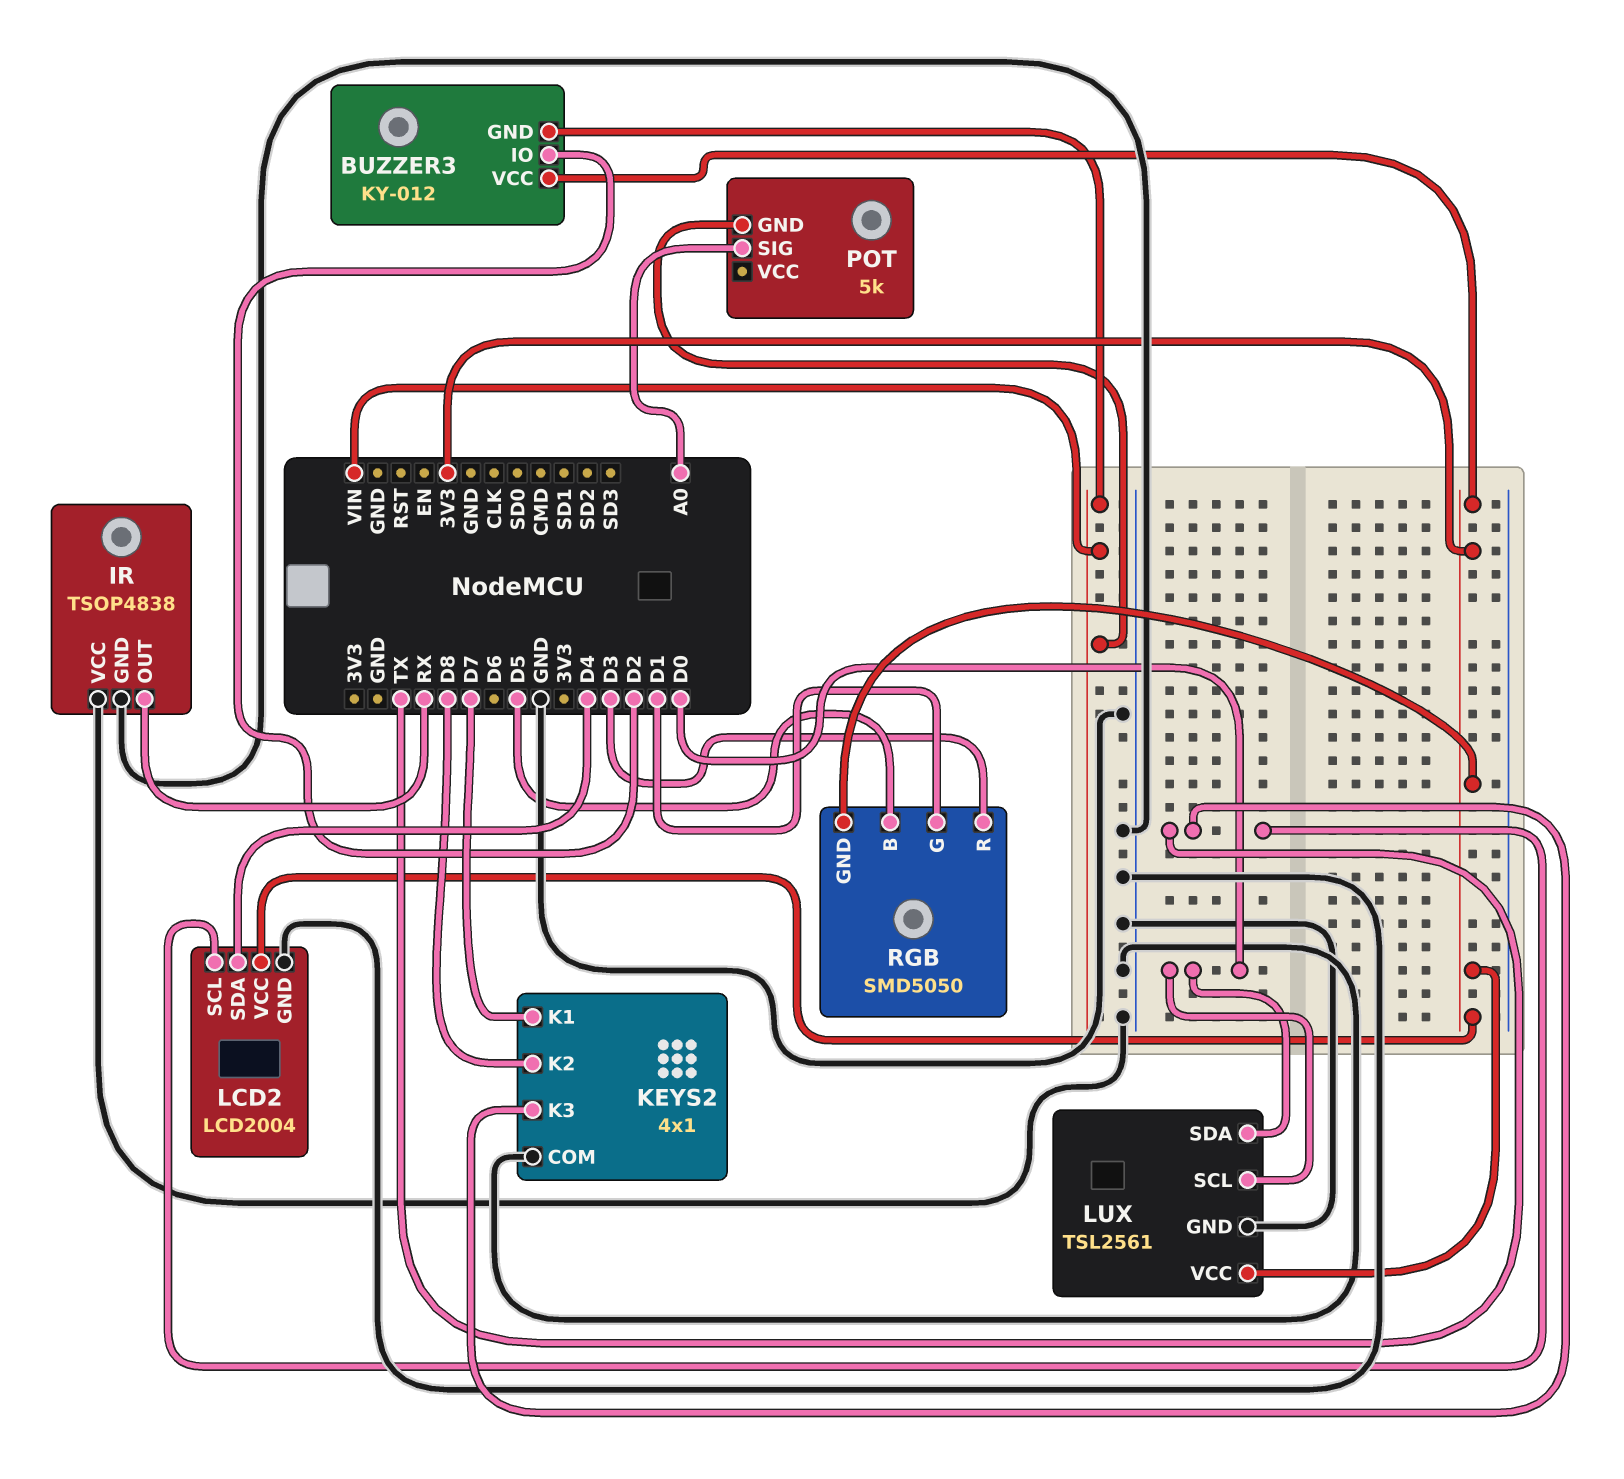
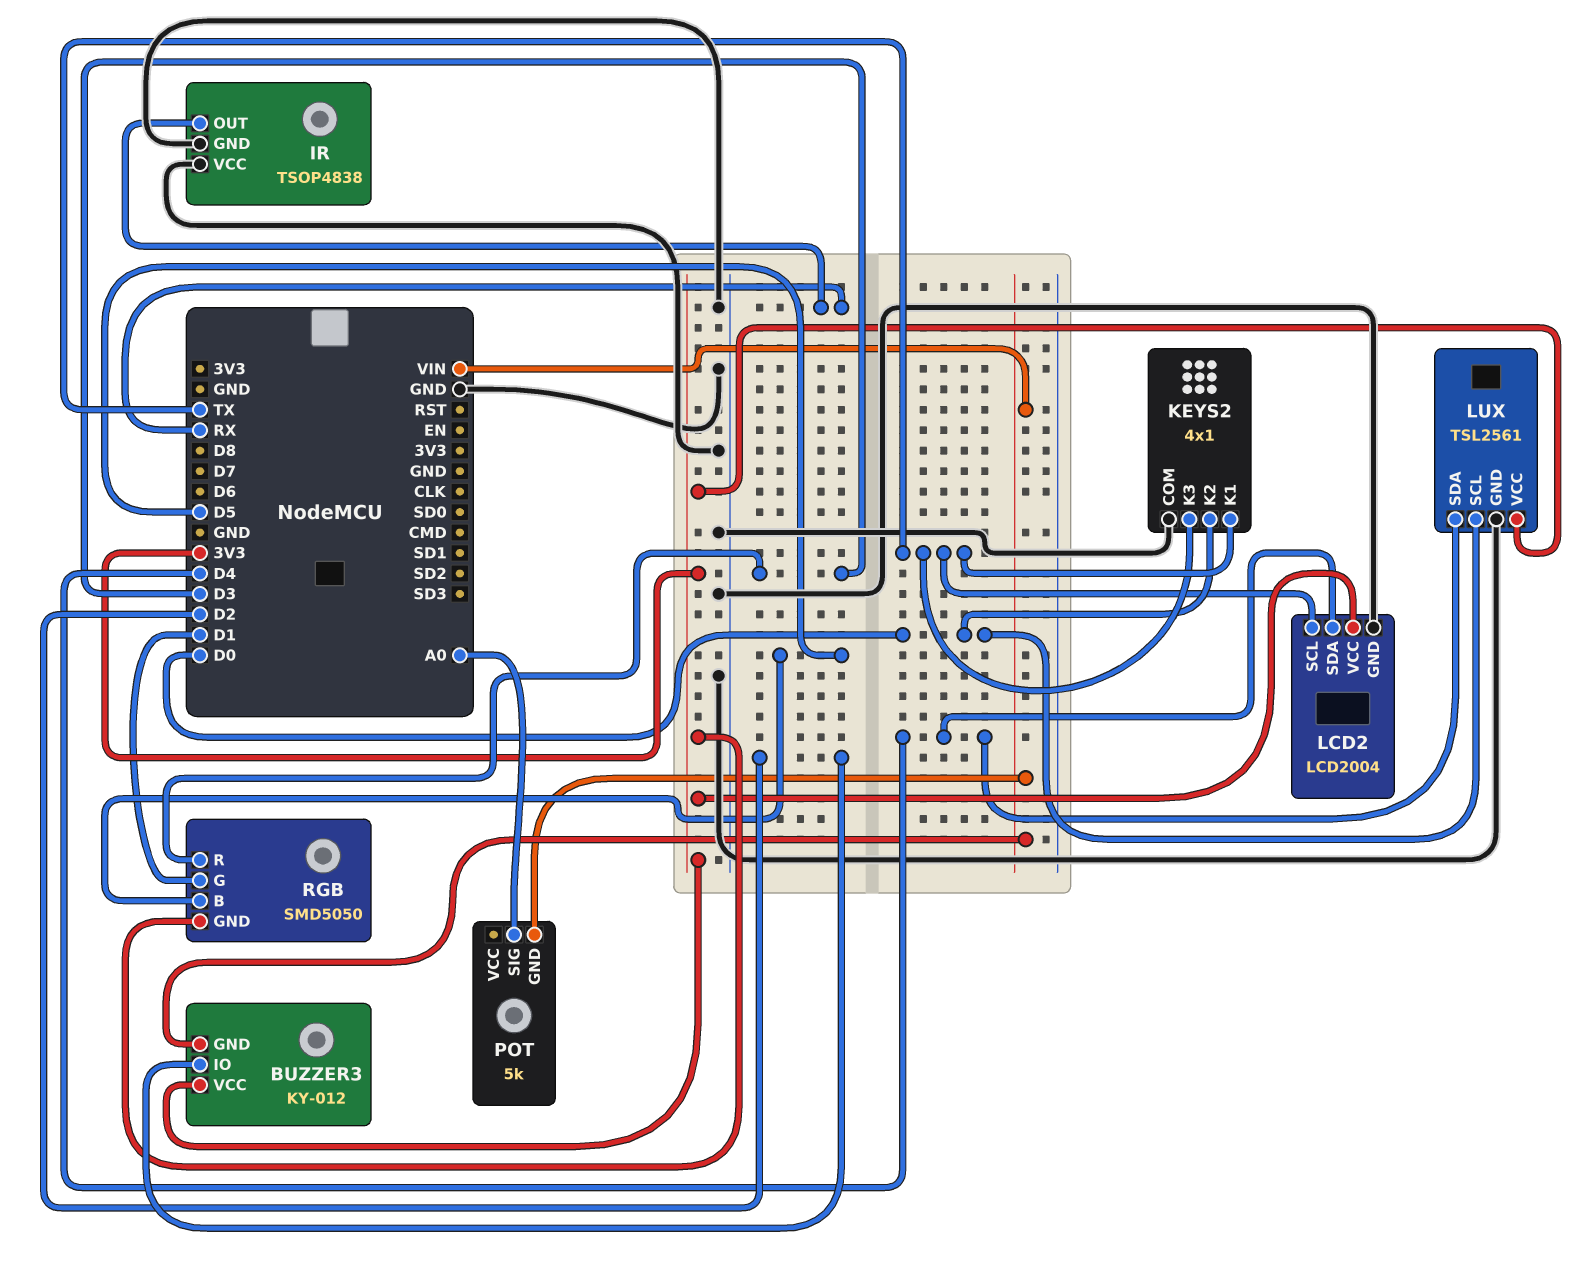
KEYS2 pin K1: D7 -> TX
KEYS2 pin K2: D8 -> D0
LUX pin SDA: D0 -> D4

